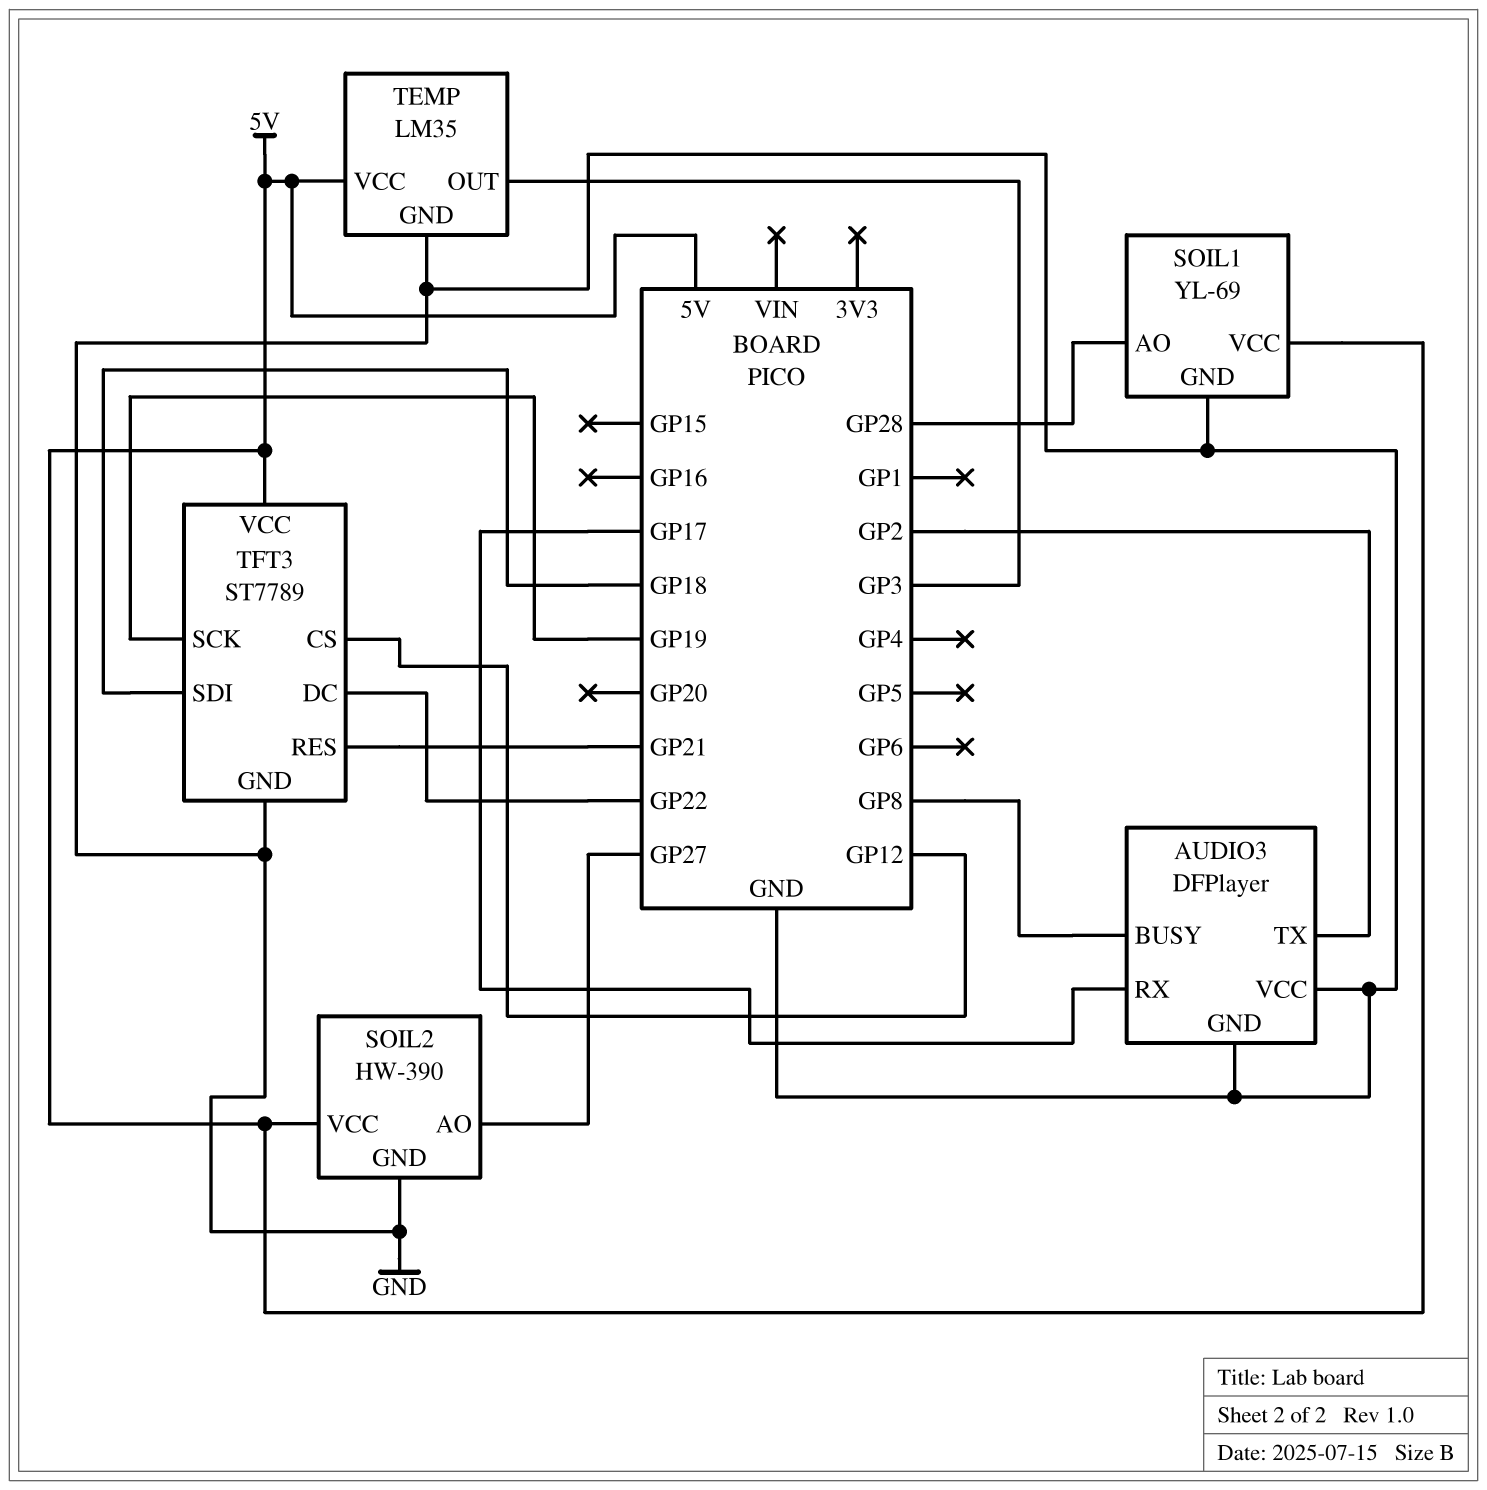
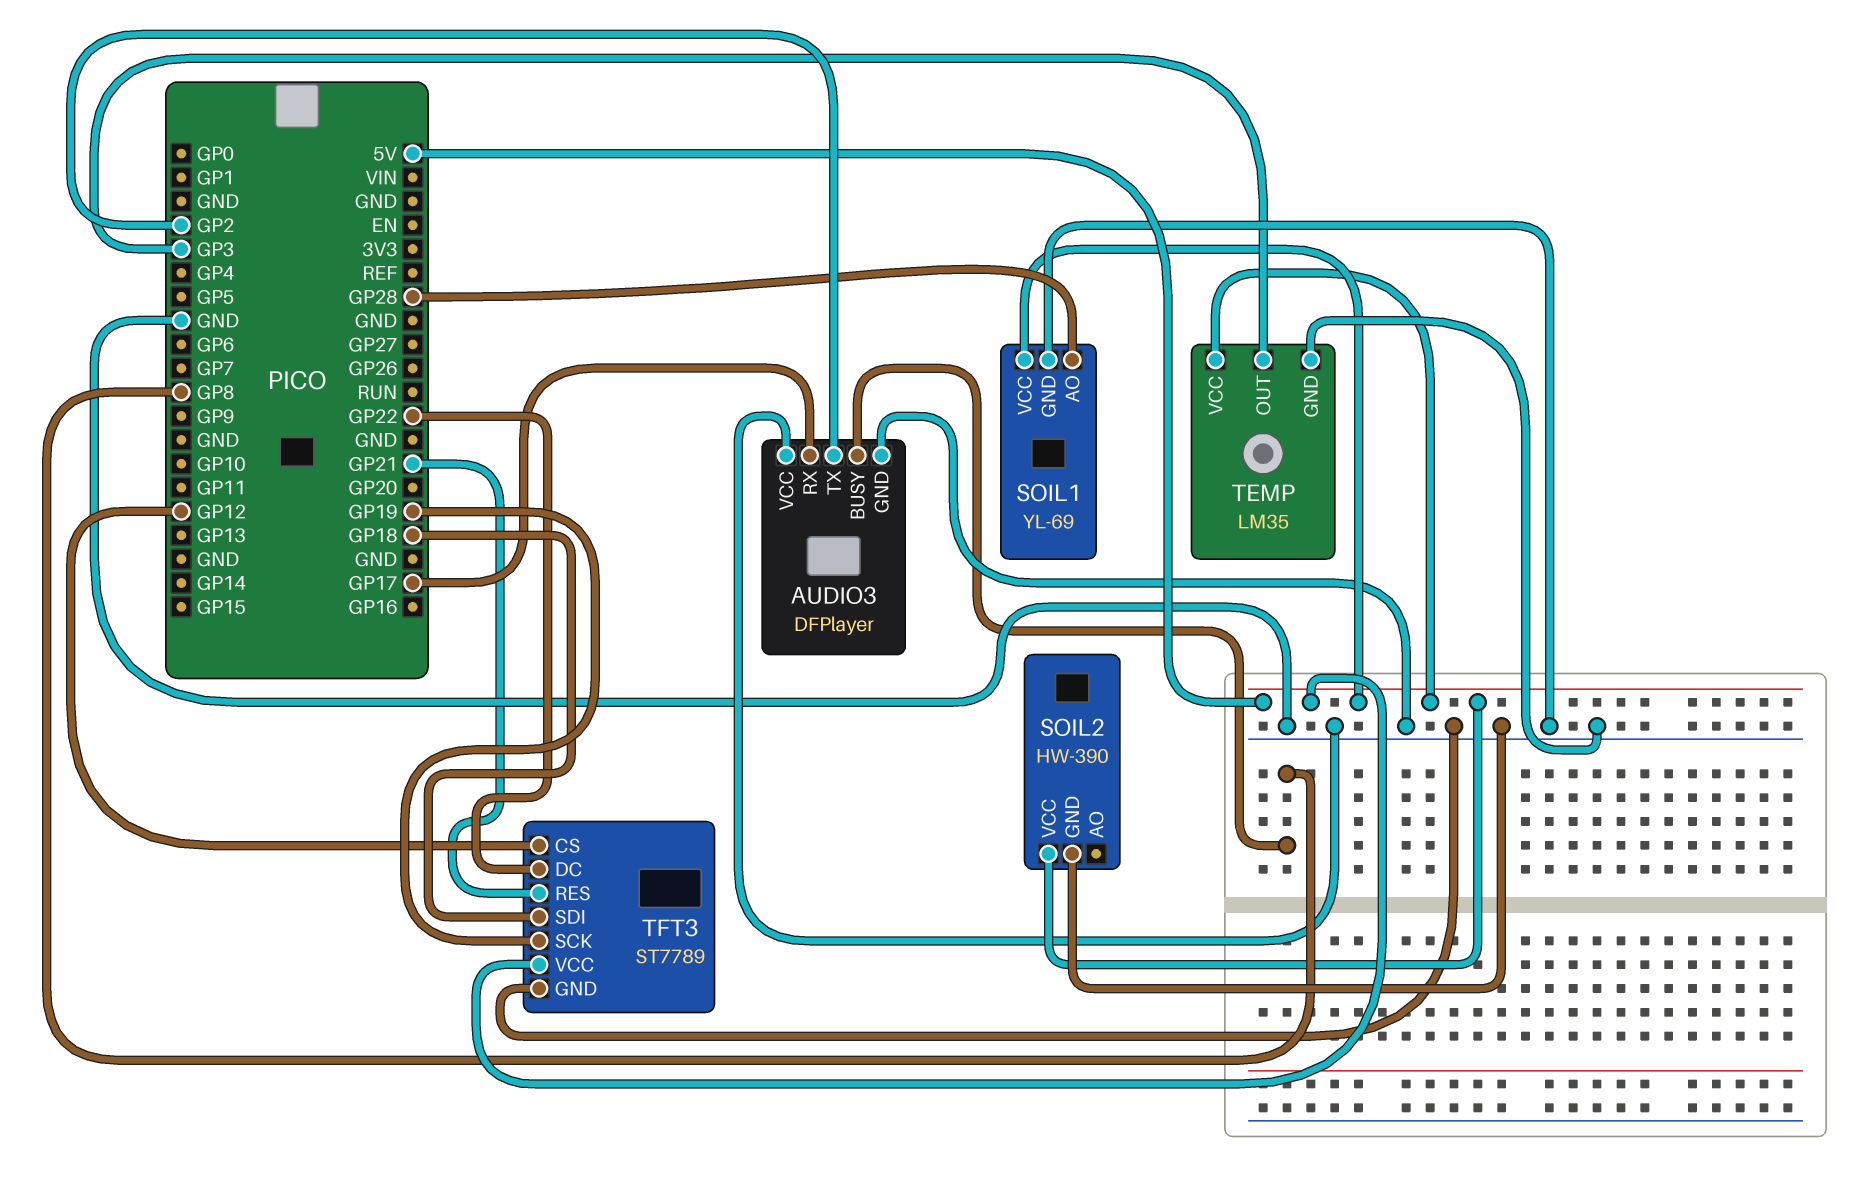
SOIL2 pin AO: GP27 -> none

